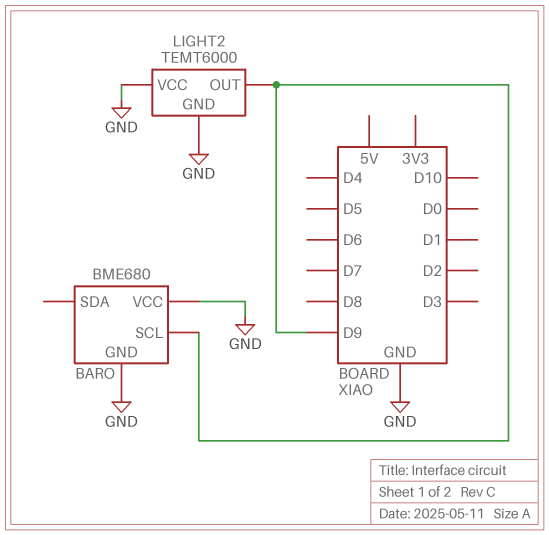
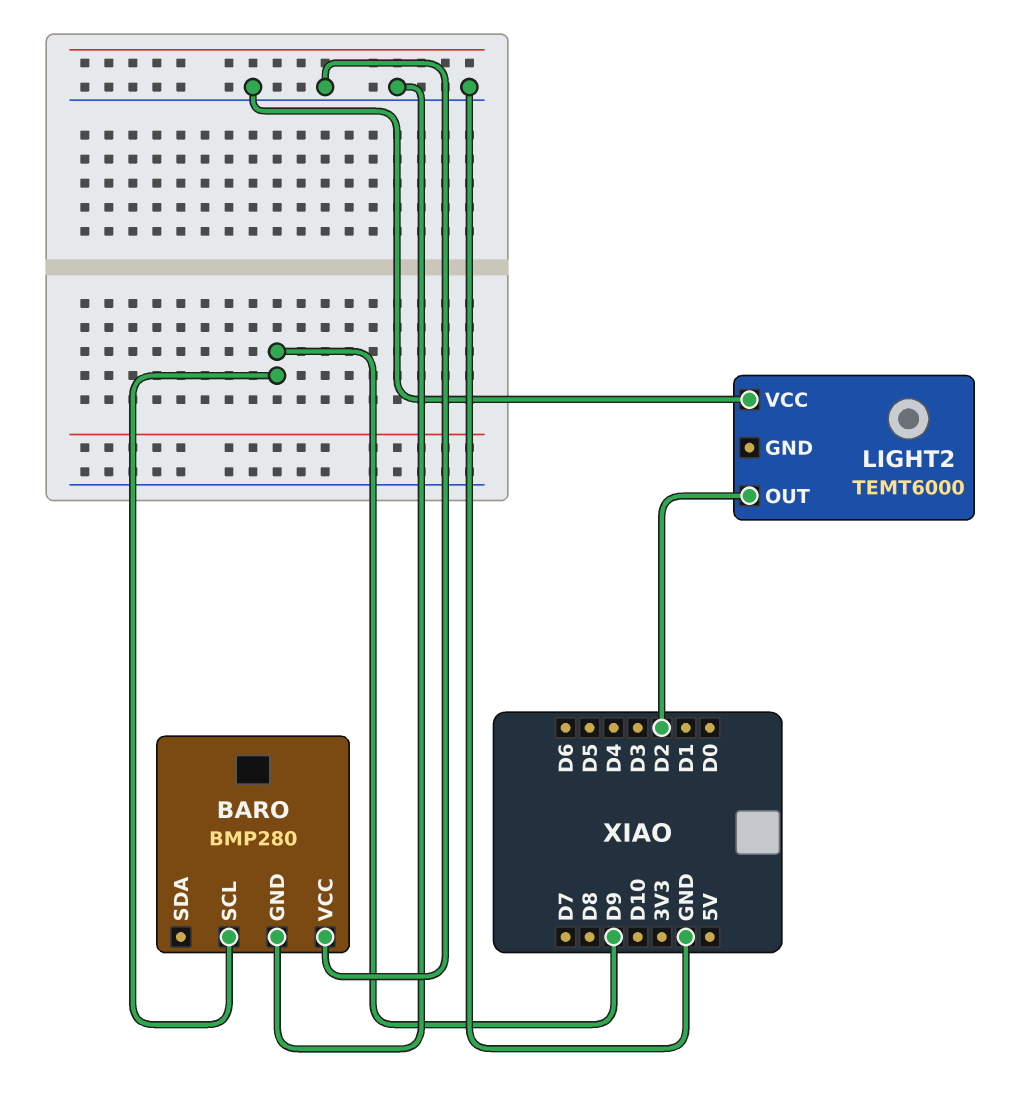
BARO: BME680 -> BMP280
LIGHT2 pin GND: GND -> none
LIGHT2 pin OUT: D9 -> D2

